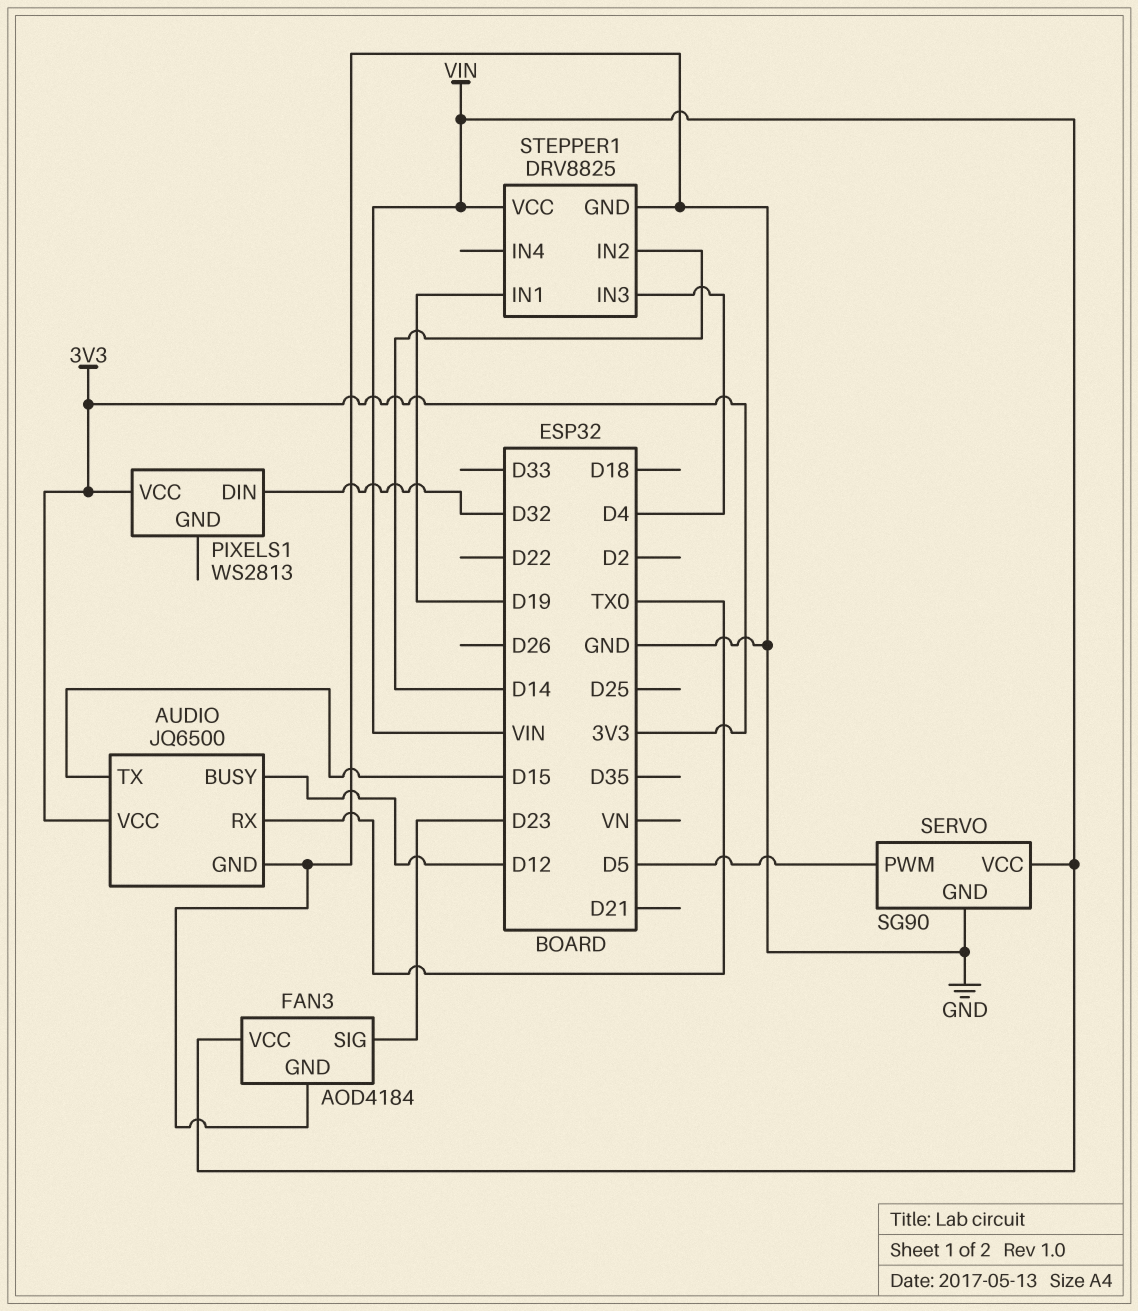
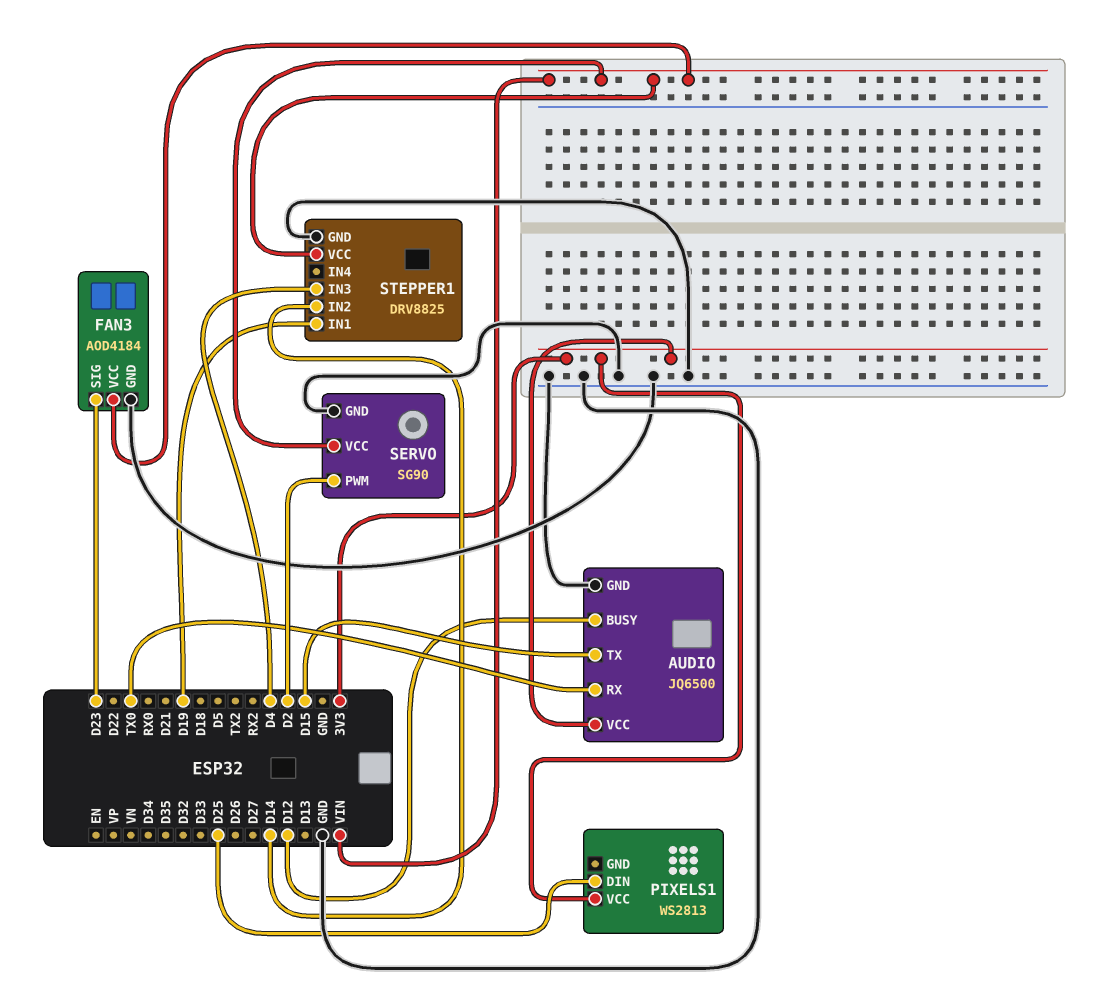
PIXELS1 pin DIN: D32 -> D25
SERVO pin PWM: D5 -> D2

